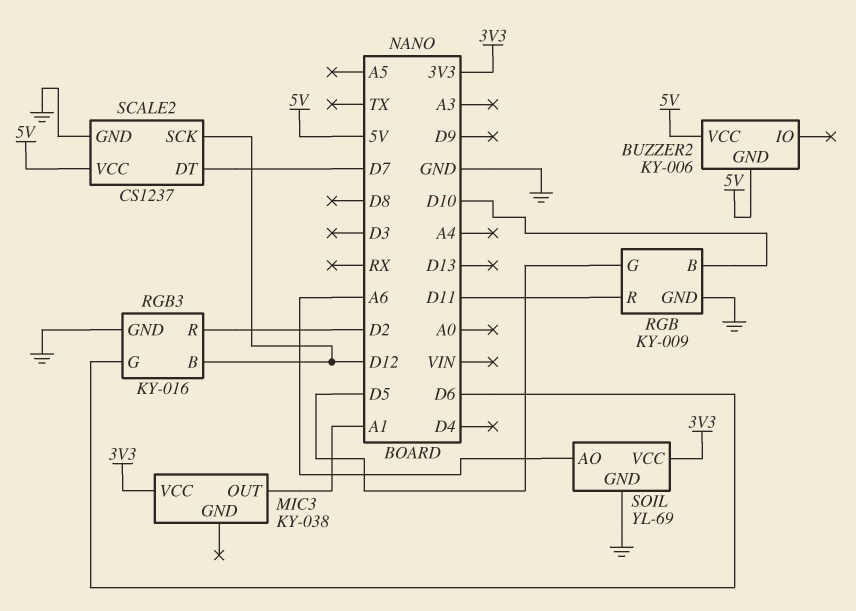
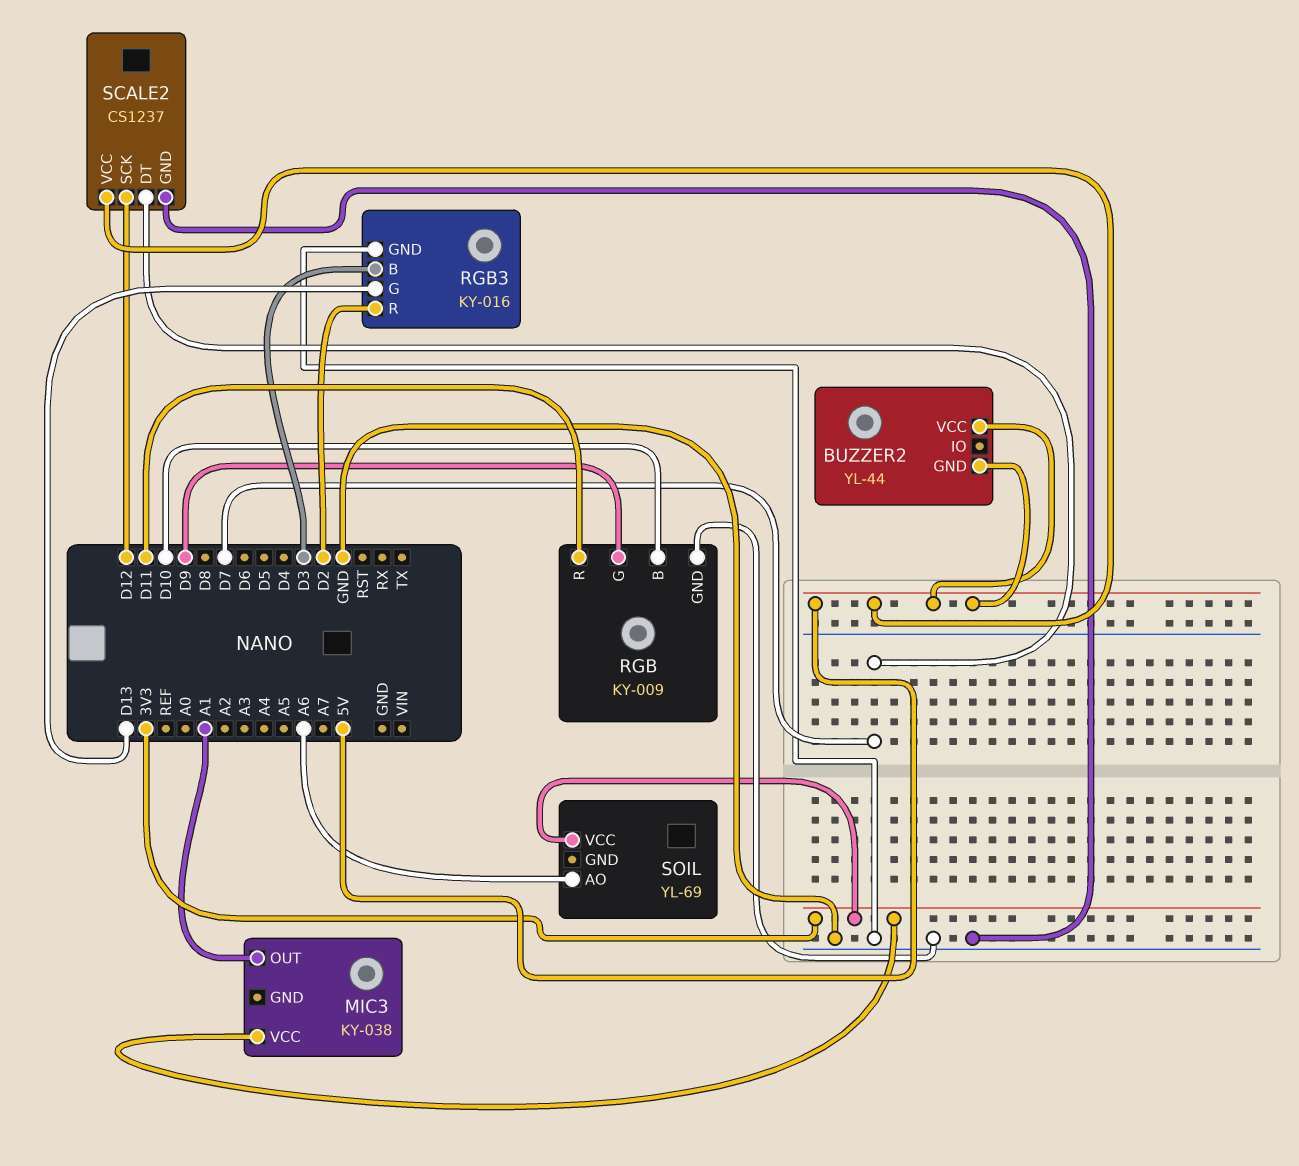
BUZZER2: KY-006 -> YL-44
RGB pin G: D5 -> D9
RGB3 pin B: D12 -> D3
RGB3 pin G: D6 -> D13
SOIL pin GND: GND -> none

